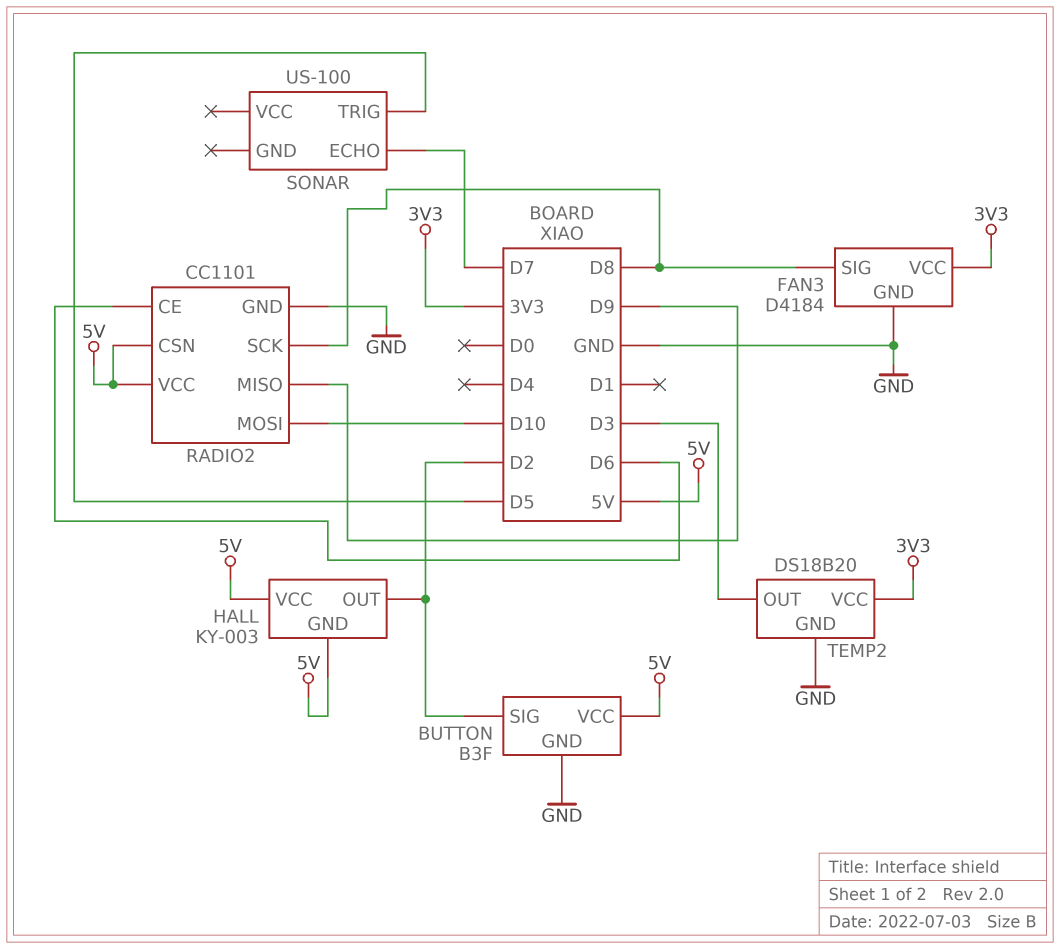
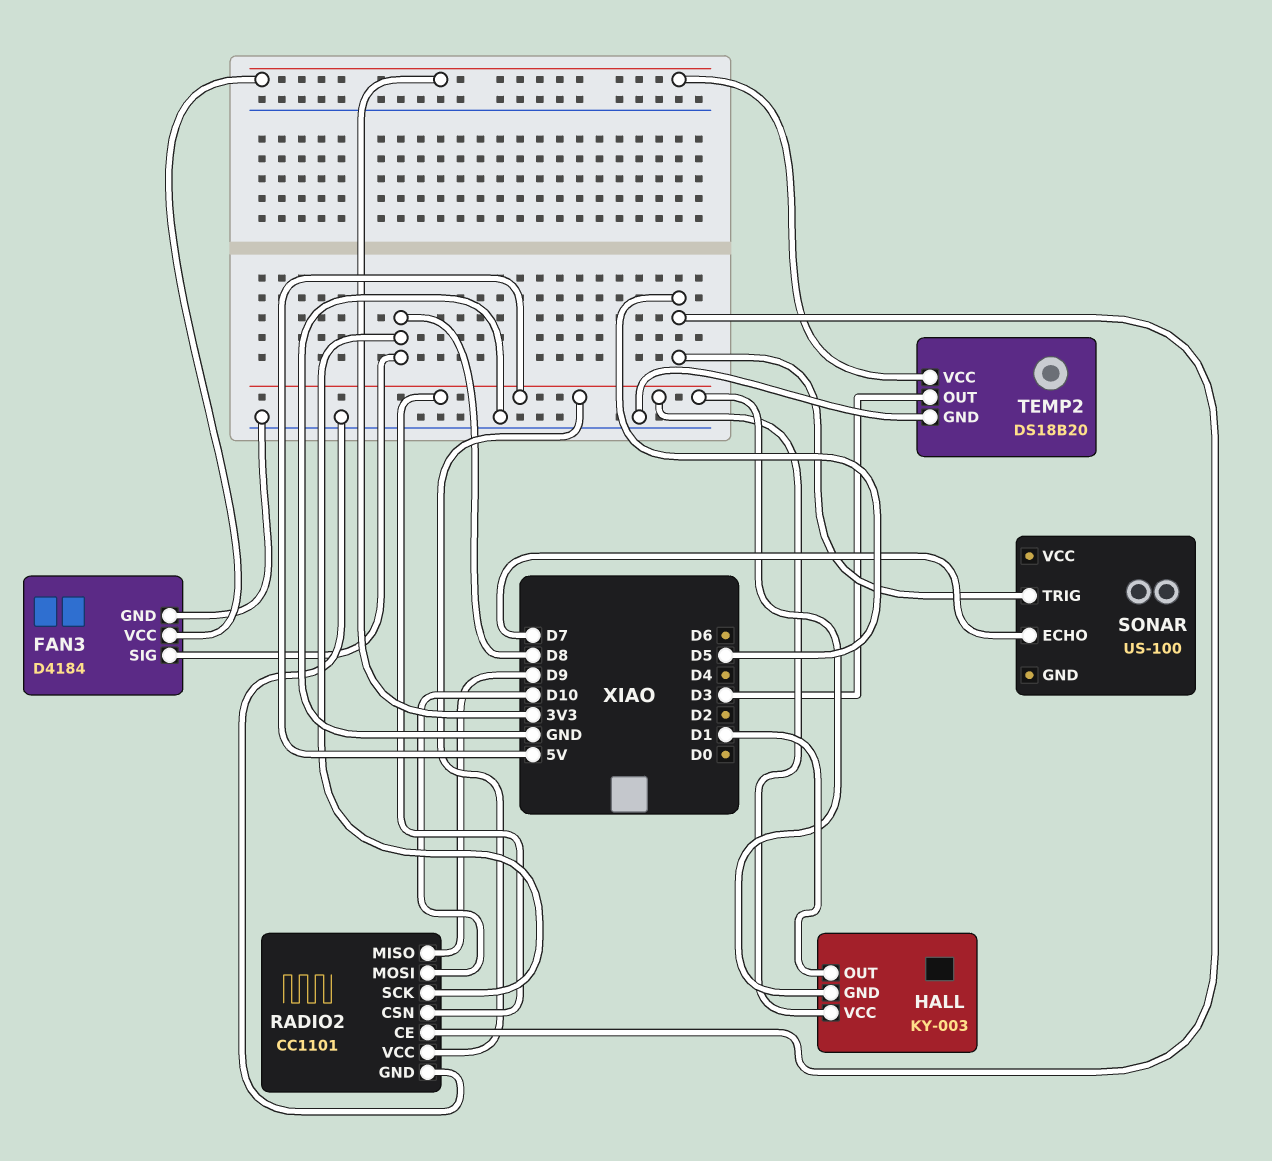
BUTTON: B3F -> none
BUTTON pin GND: GND -> none
BUTTON pin SIG: D2 -> none
BUTTON pin VCC: 5V -> none
HALL pin OUT: D2 -> D1
RADIO2 pin CE: D6 -> D5

